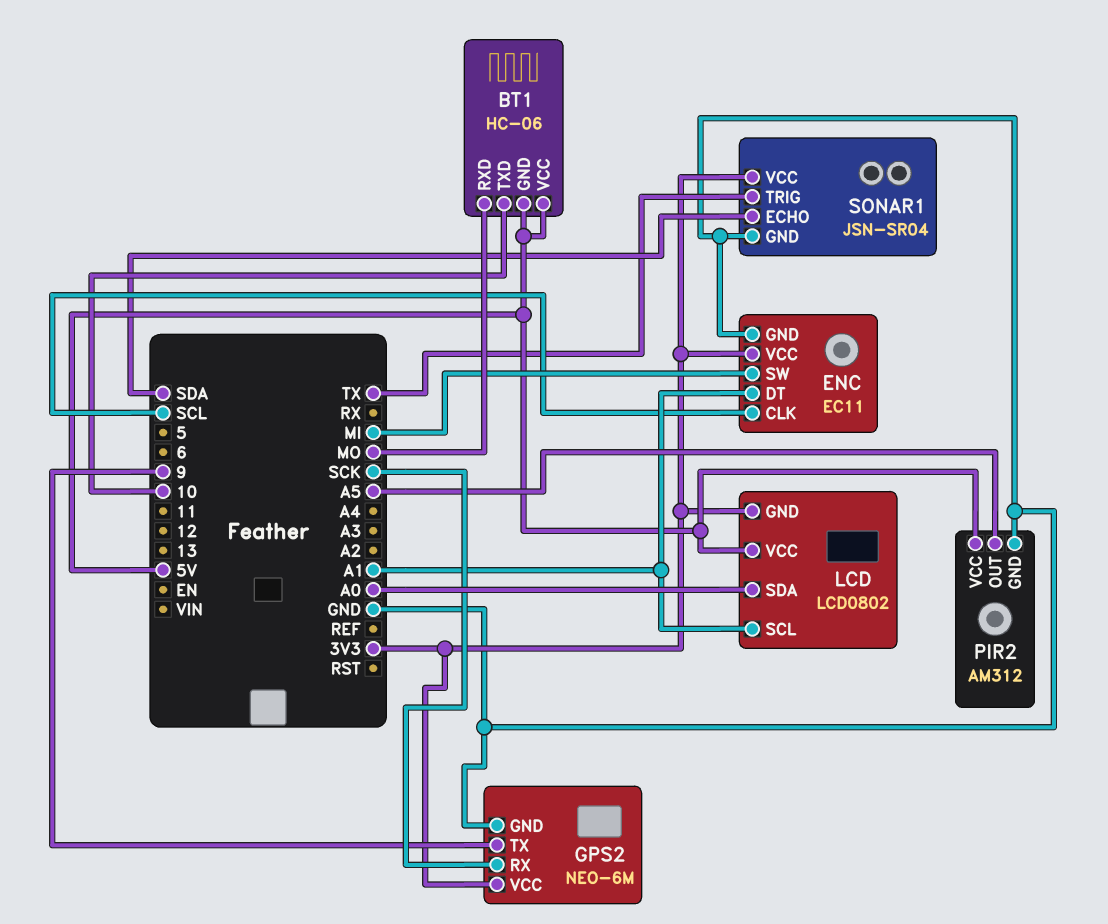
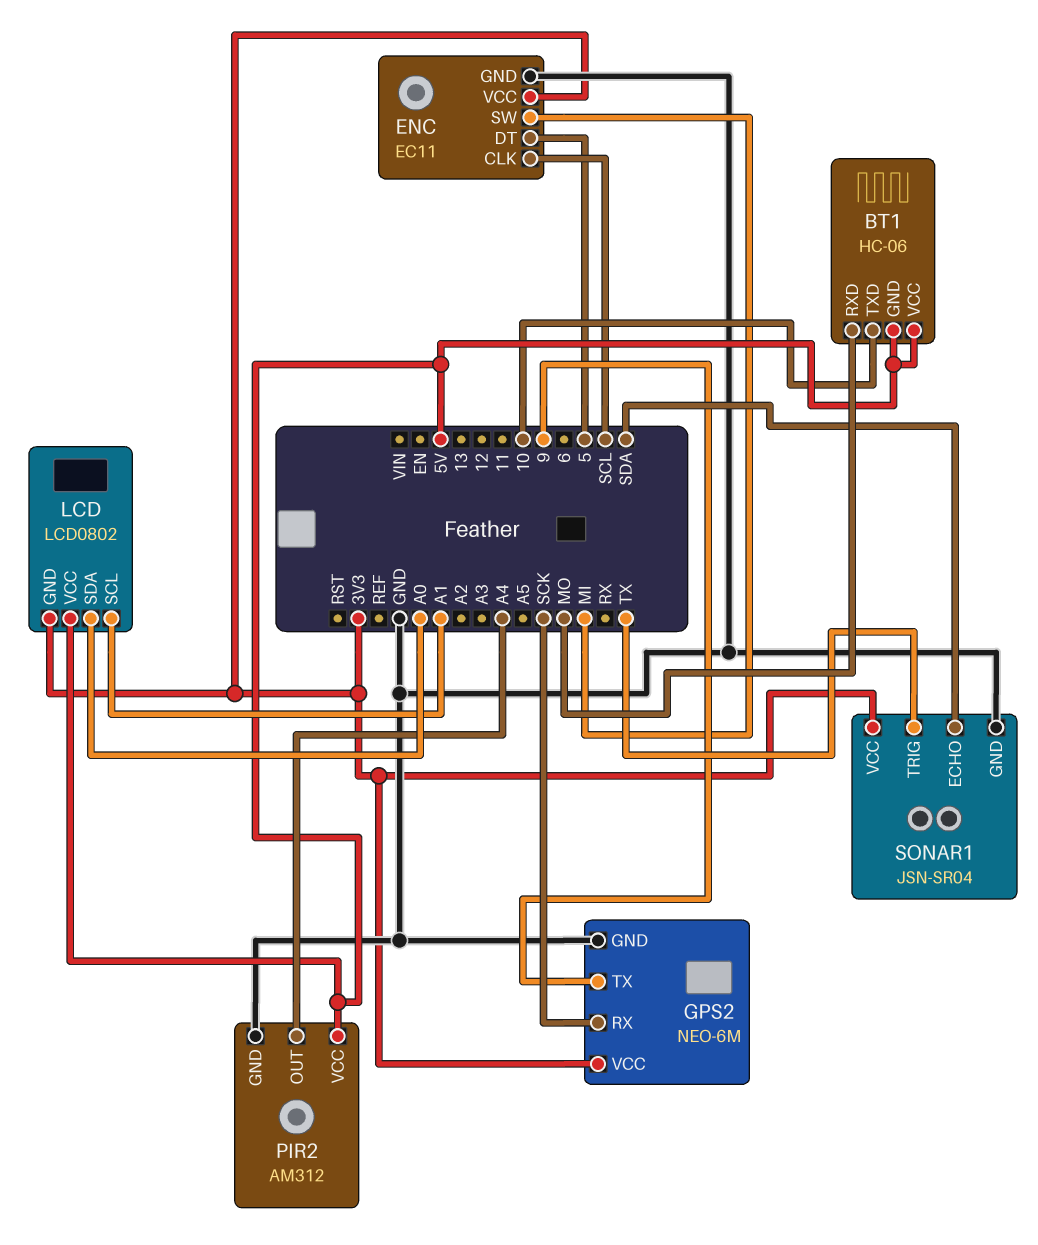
ENC pin DT: A1 -> 5
PIR2 pin OUT: A5 -> A4

